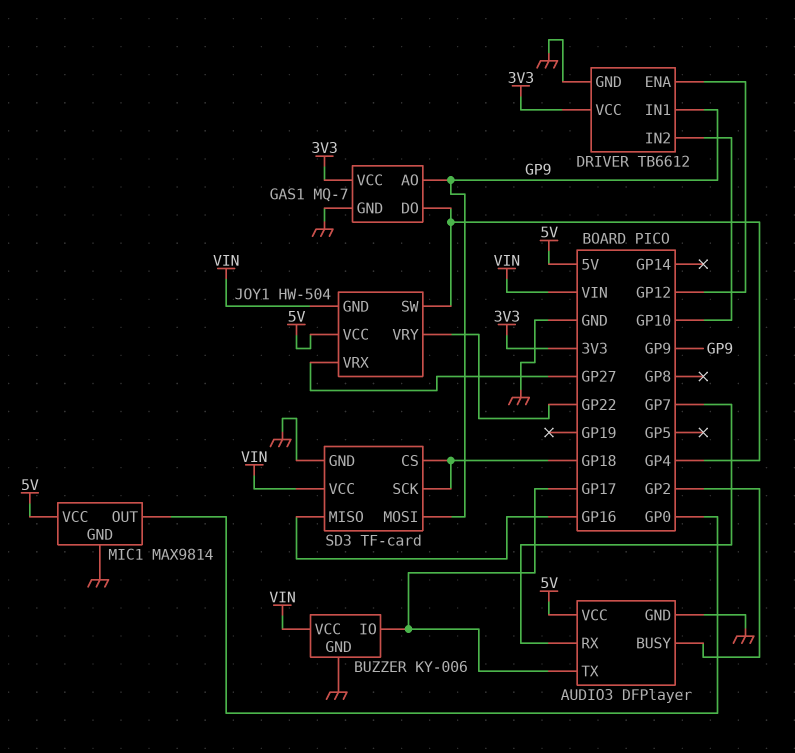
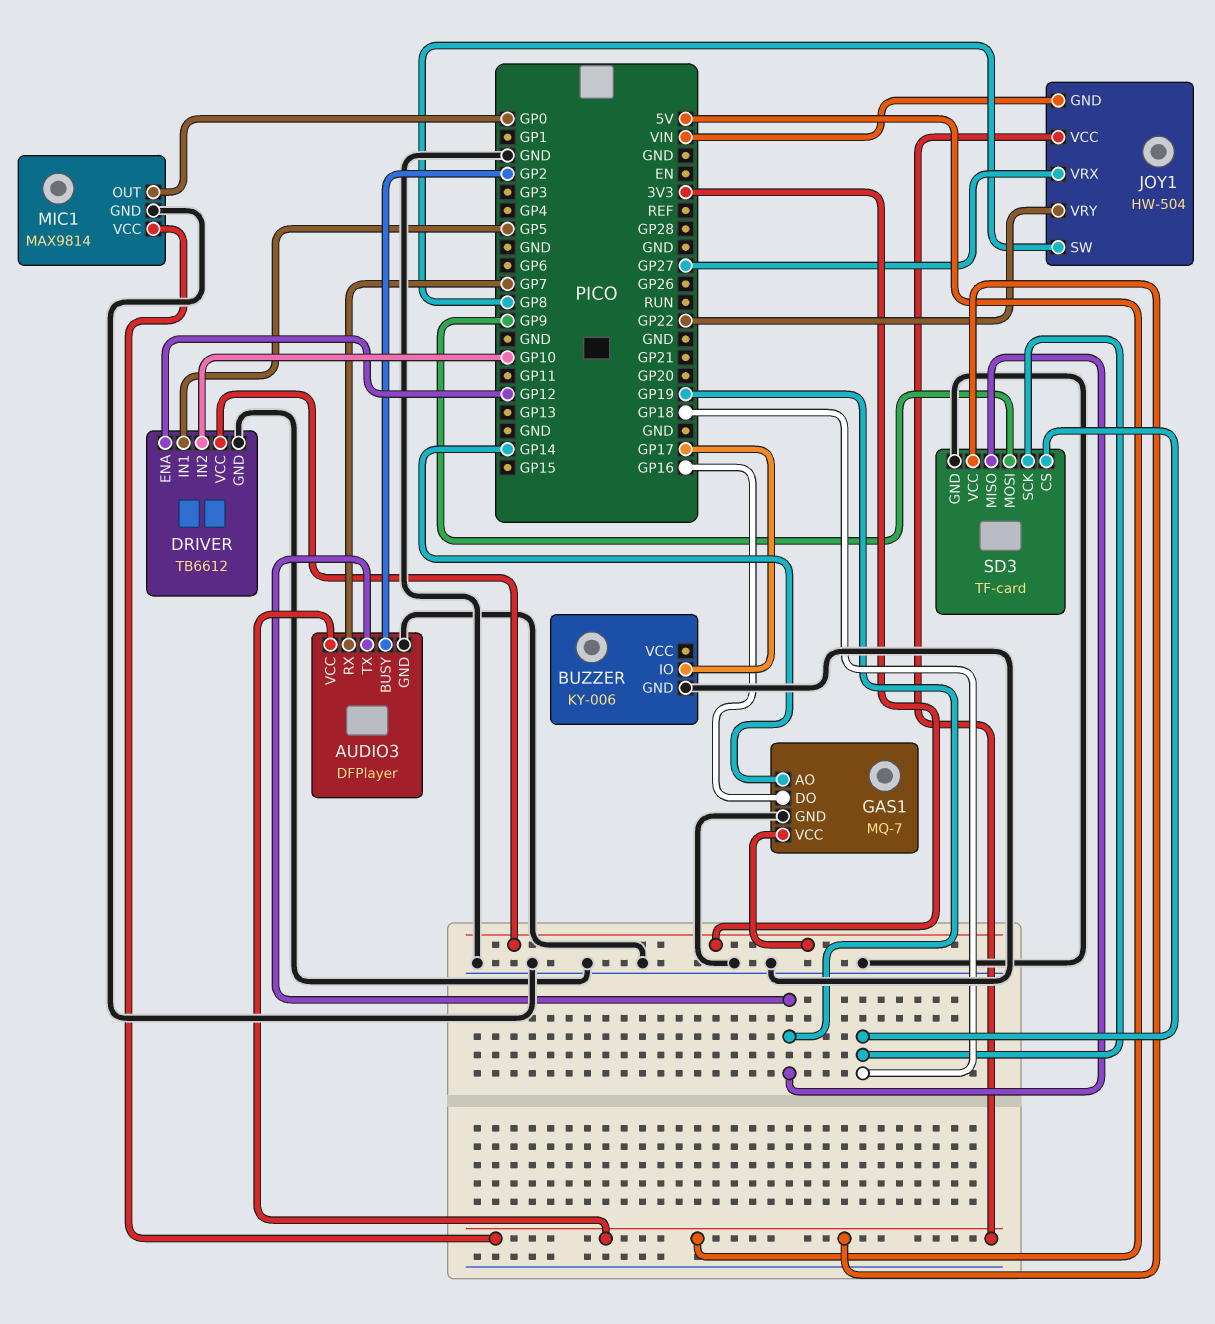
AUDIO3 pin TX: GP17 -> GP19
BUZZER pin VCC: VIN -> none
DRIVER pin IN1: GP9 -> GP5
GAS1 pin AO: GP9 -> GP14
GAS1 pin DO: GP4 -> GP16
JOY1 pin SW: GP4 -> GP8
SD3 pin MISO: GP16 -> GP19
SD3 pin VCC: VIN -> 5V

